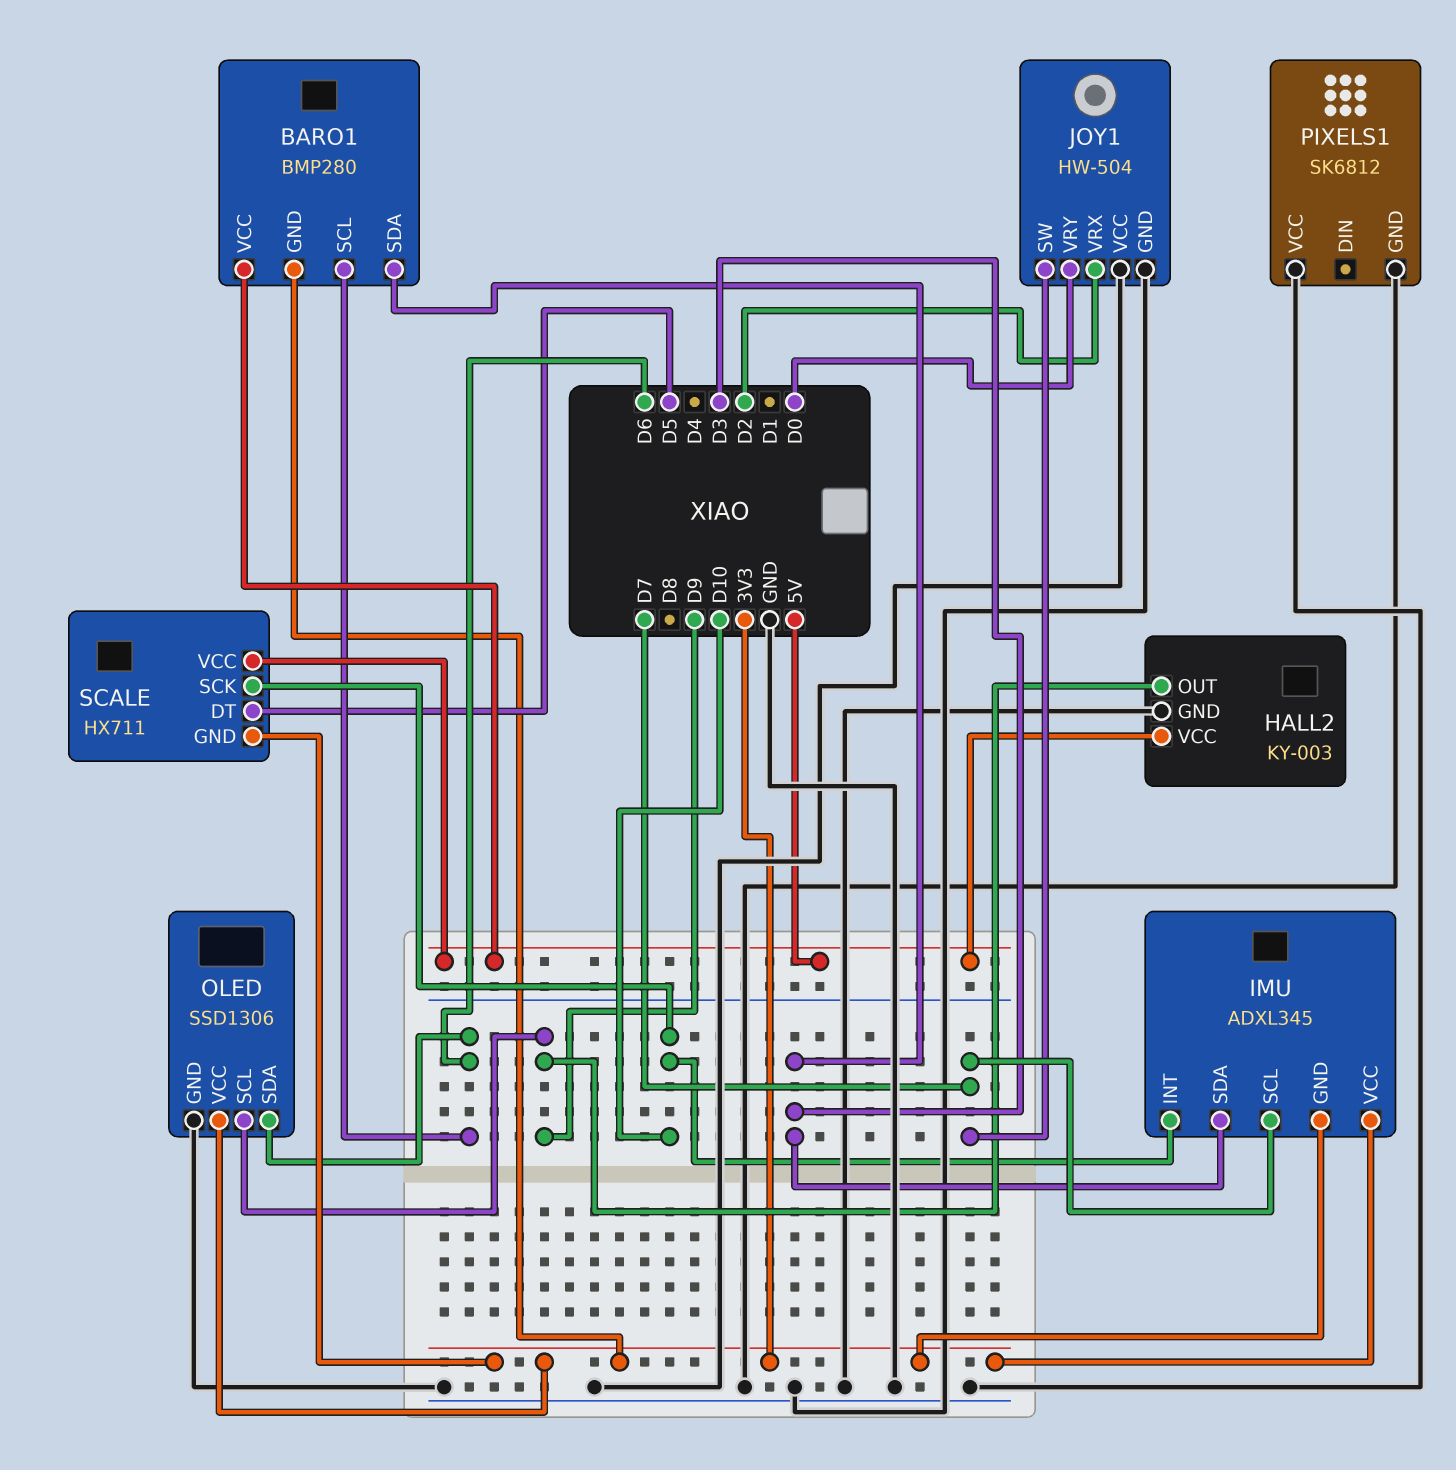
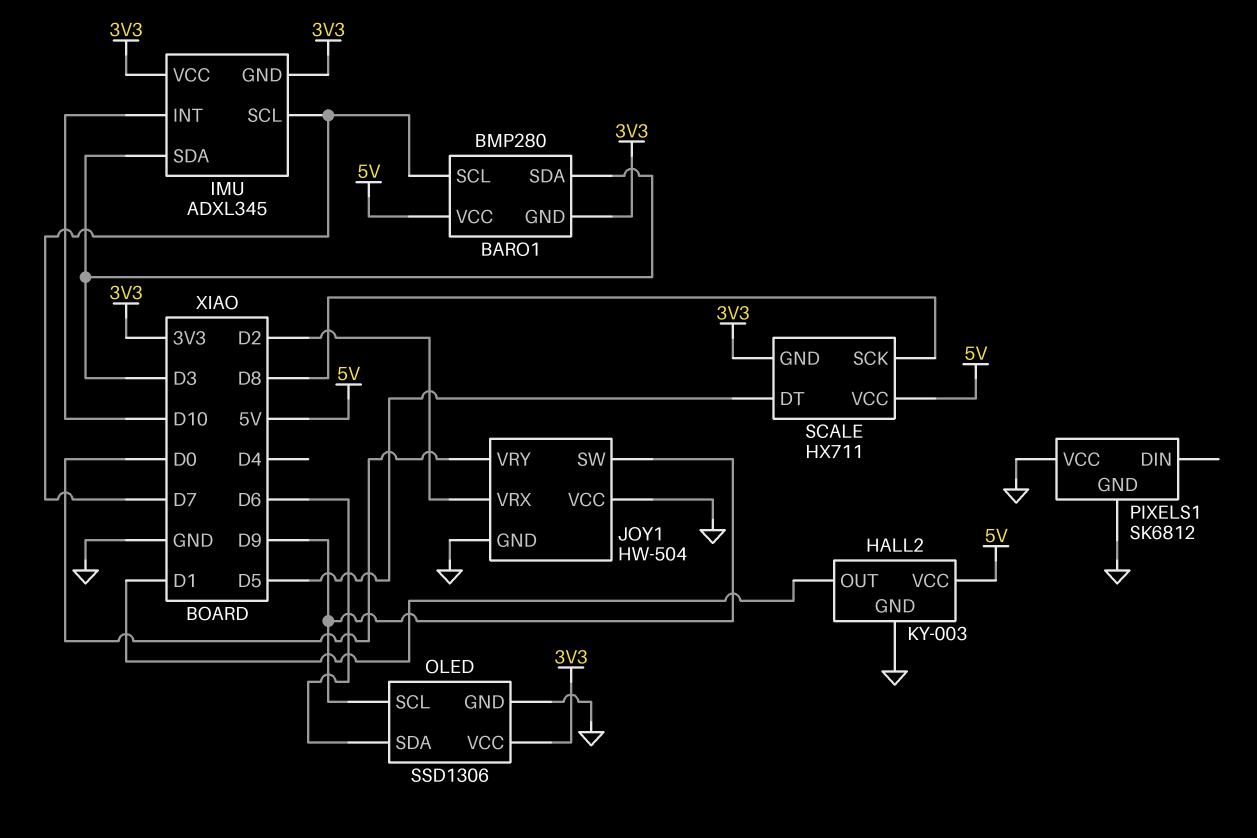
BARO1 pin SCL: D6 -> D7
HALL2 pin OUT: D9 -> D1
JOY1 pin SW: D7 -> D9
SCALE pin SCK: D10 -> D8

